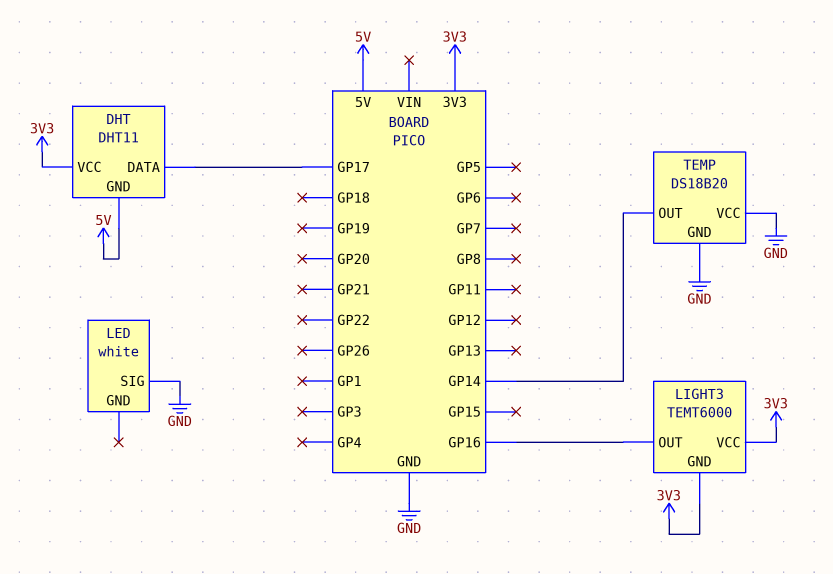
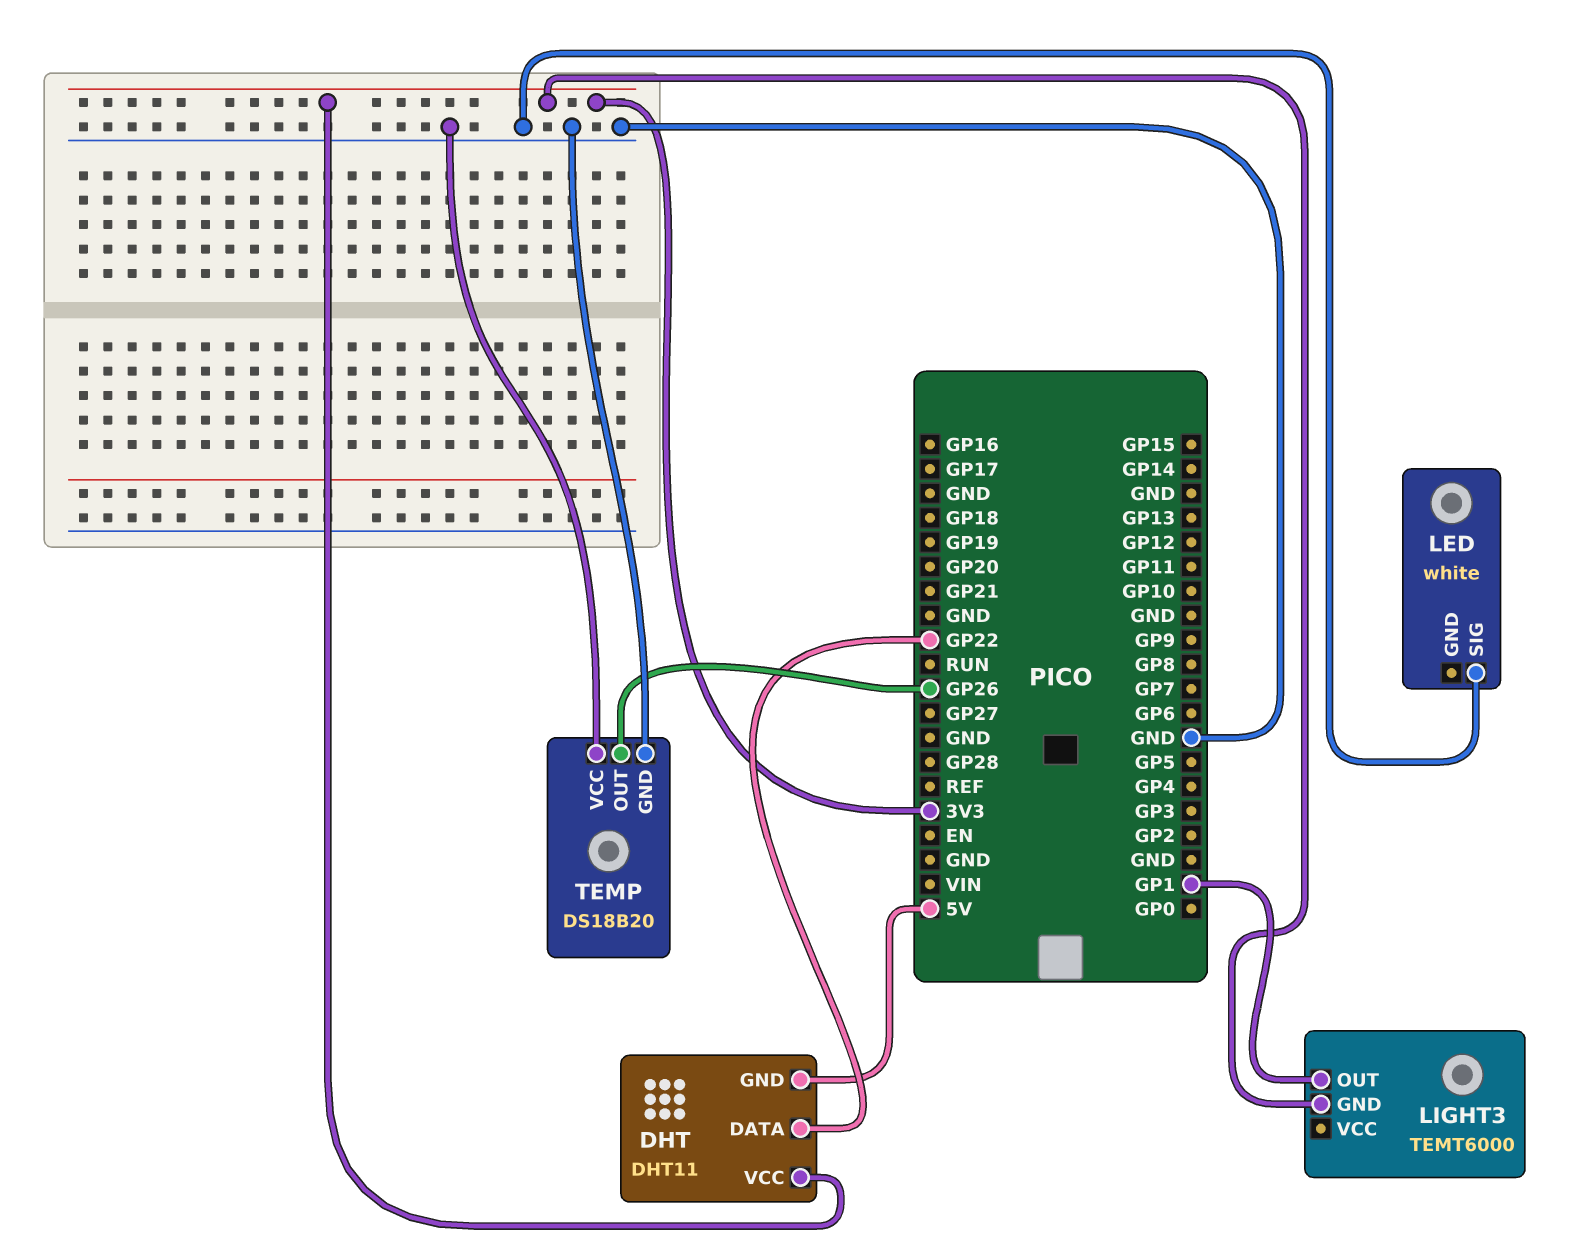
DHT pin DATA: GP17 -> GP22
LIGHT3 pin OUT: GP16 -> GP1
LIGHT3 pin VCC: 3V3 -> none
TEMP pin OUT: GP14 -> GP26

